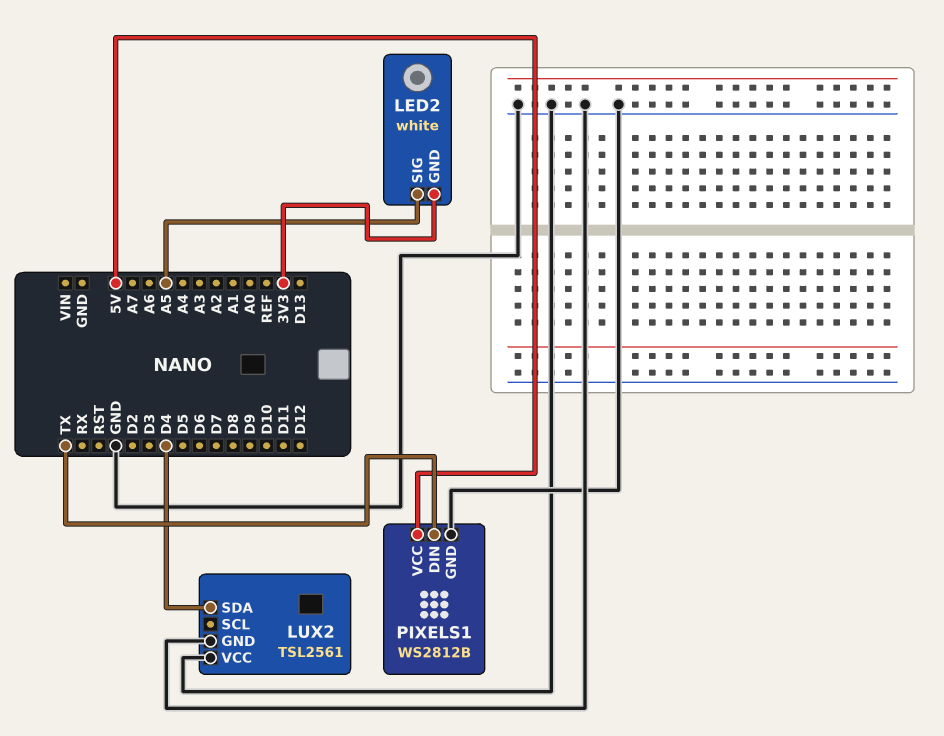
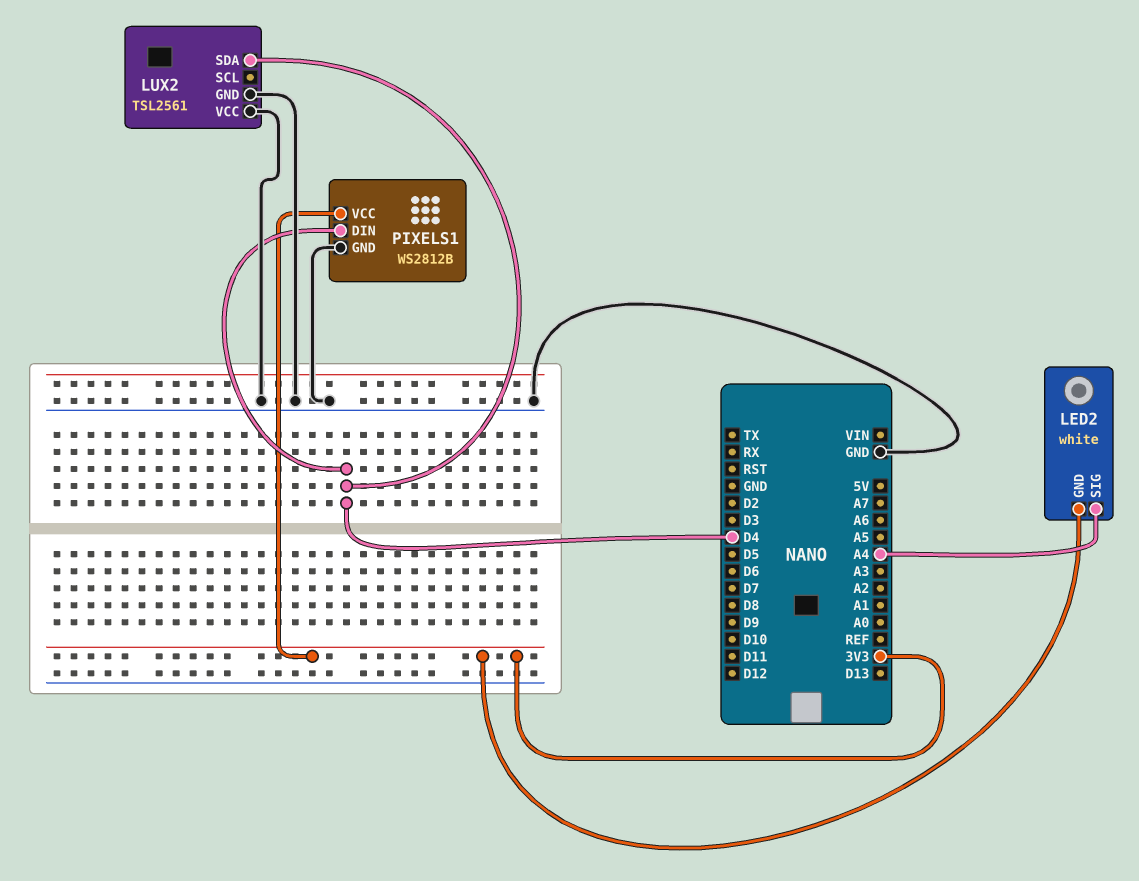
LED2 pin SIG: A5 -> A4
PIXELS1 pin DIN: TX -> D4
PIXELS1 pin VCC: 5V -> 3V3

